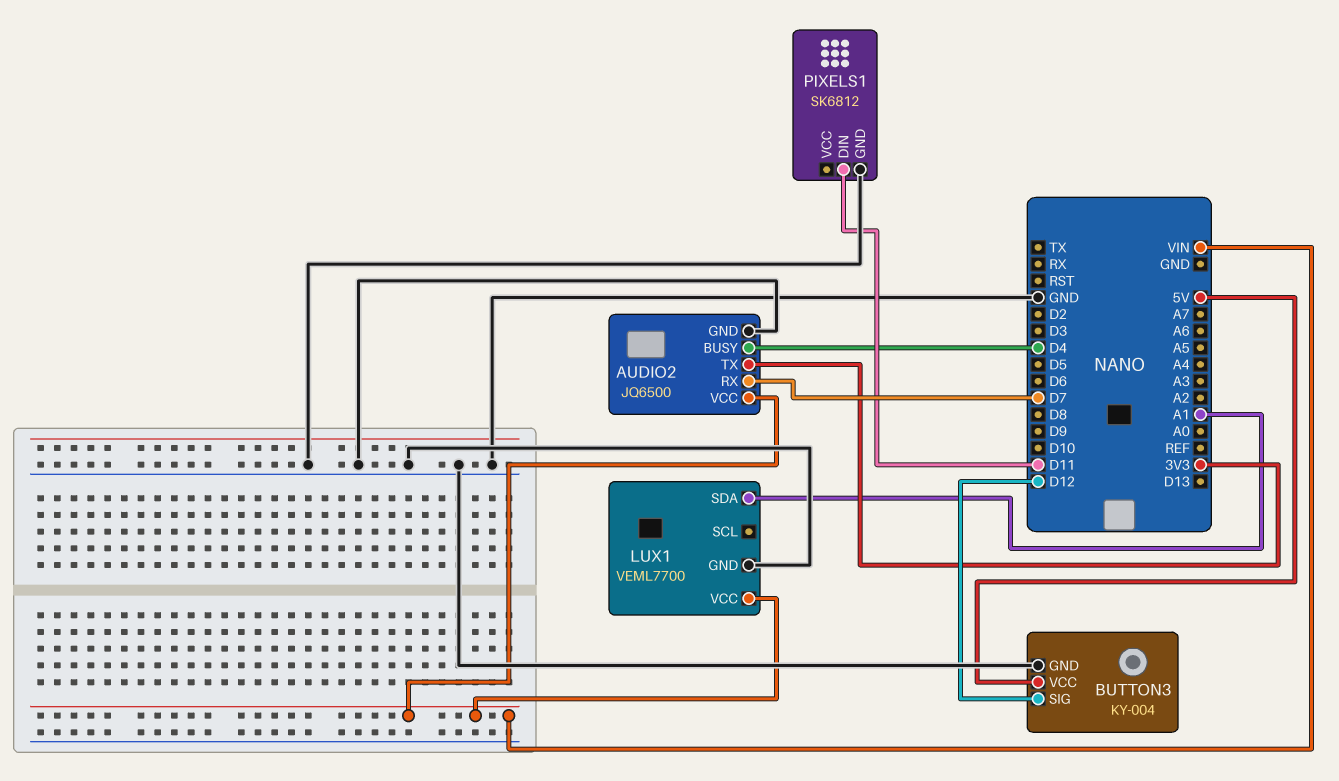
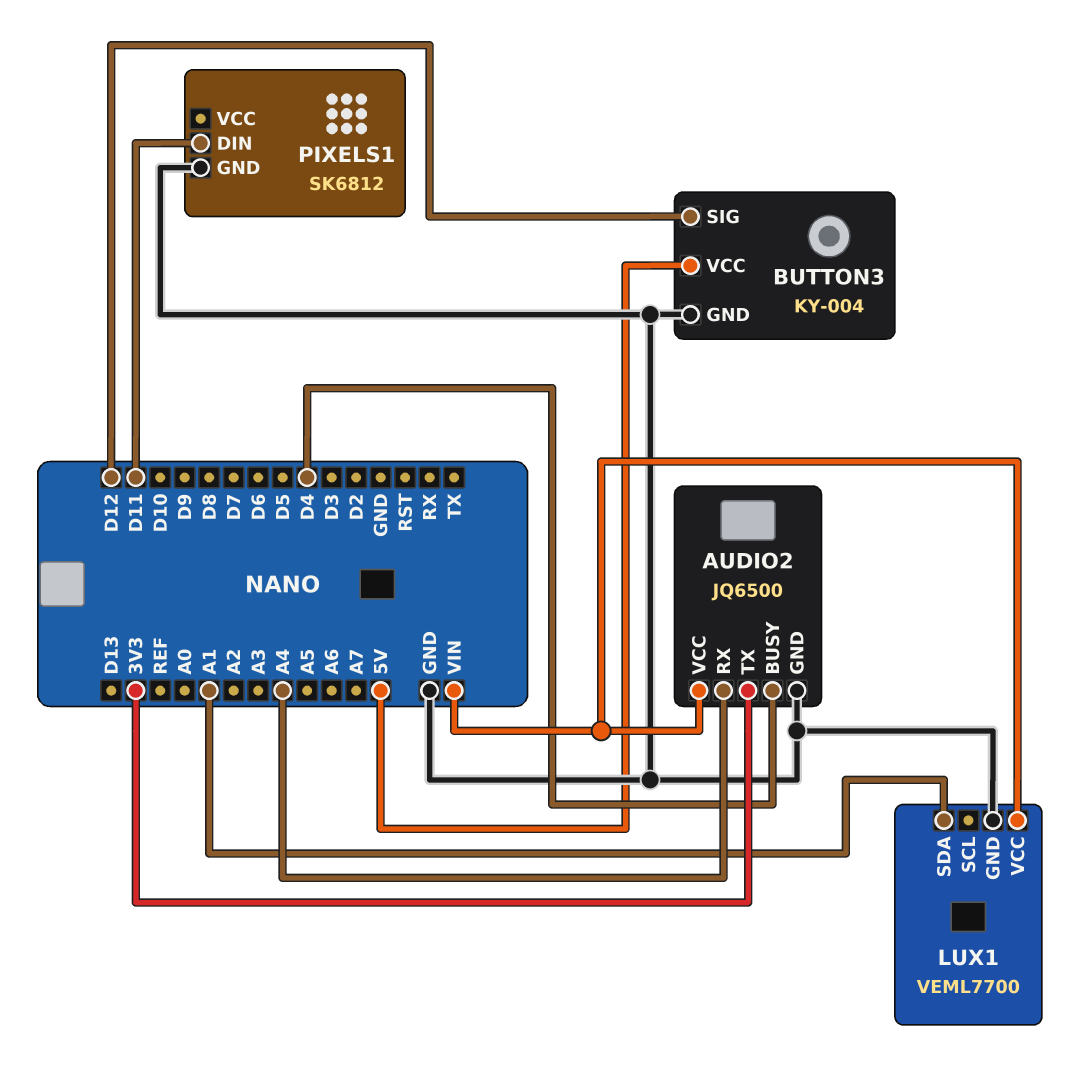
AUDIO2 pin RX: D7 -> A4

